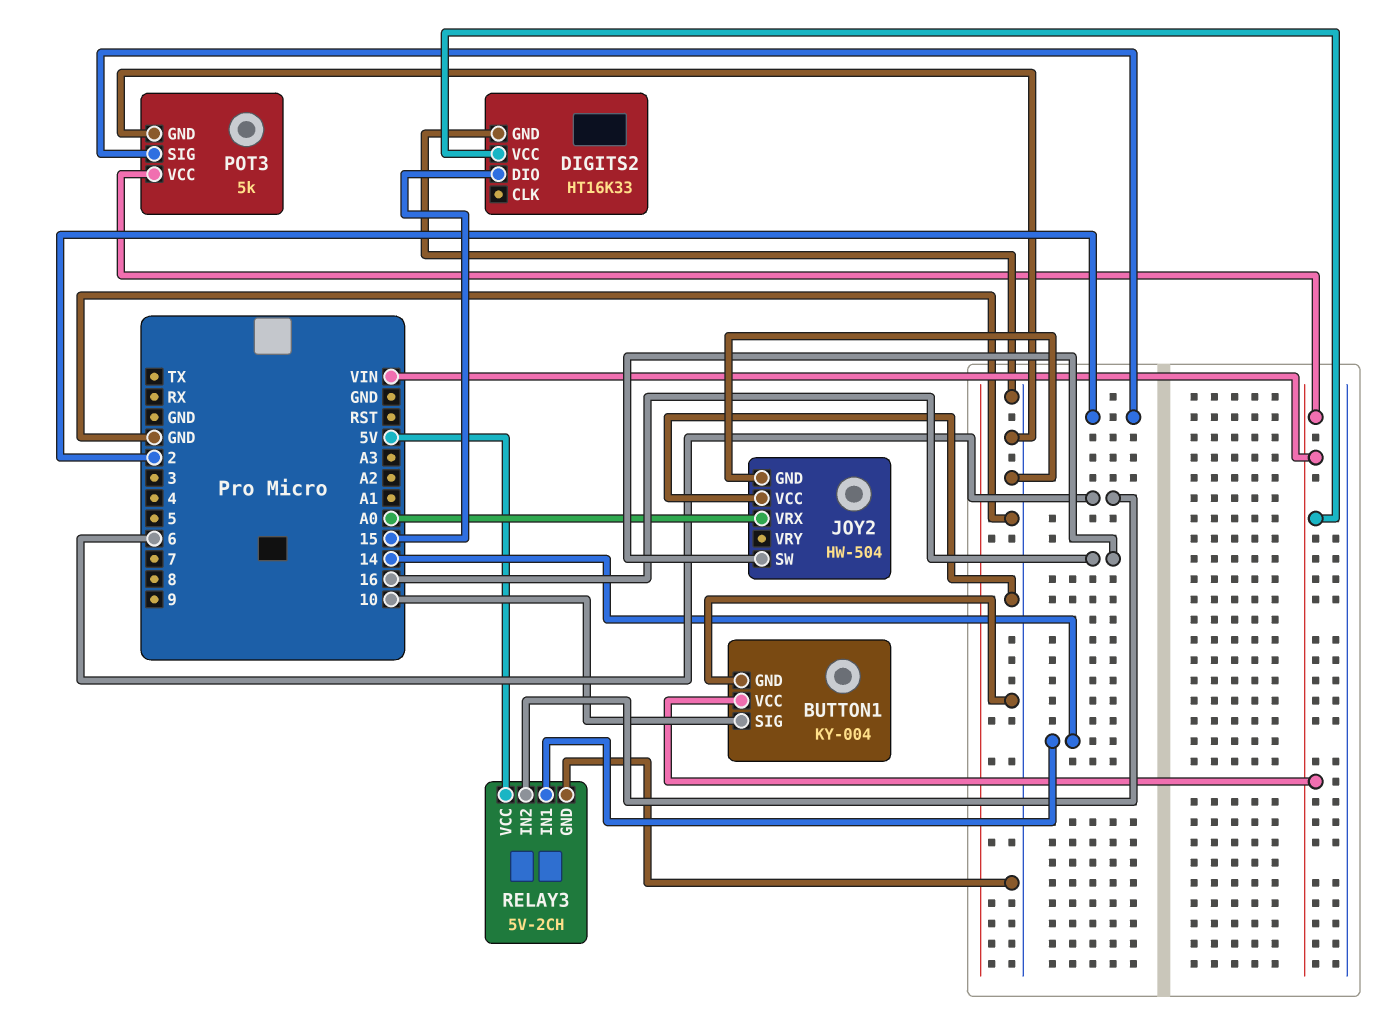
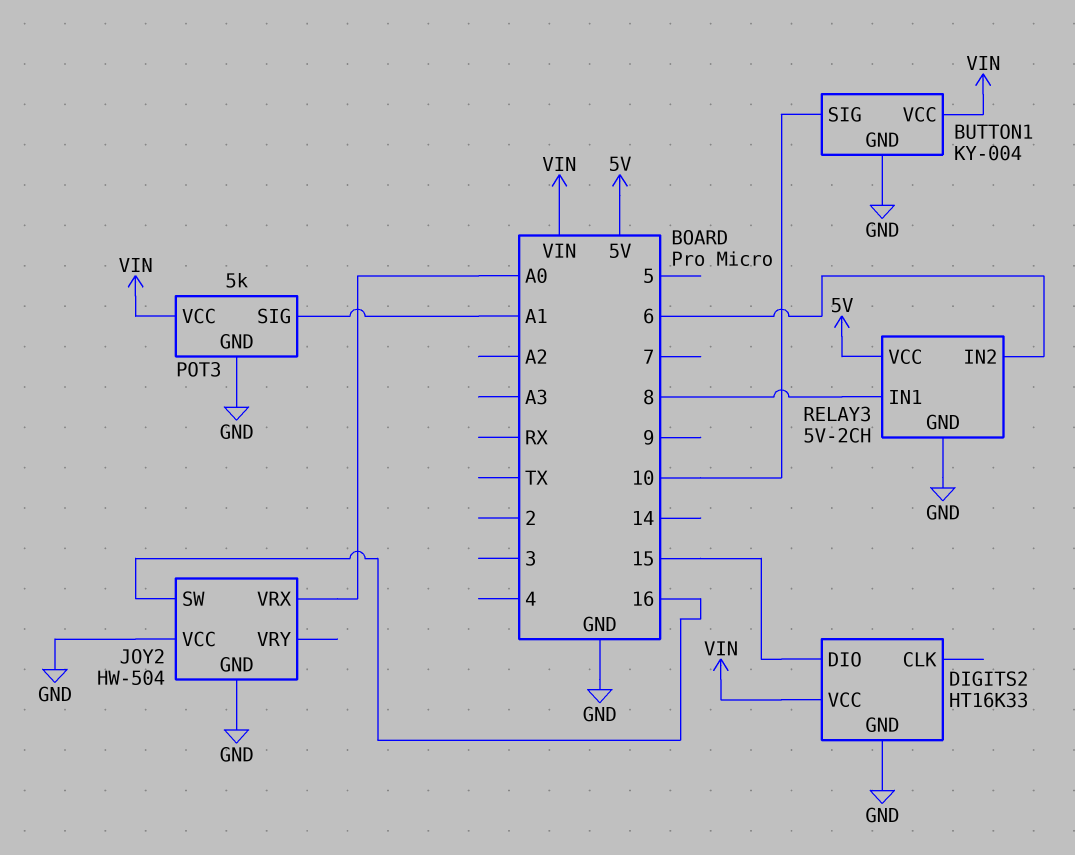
POT3 pin SIG: 2 -> A1
RELAY3 pin IN1: 14 -> 8

